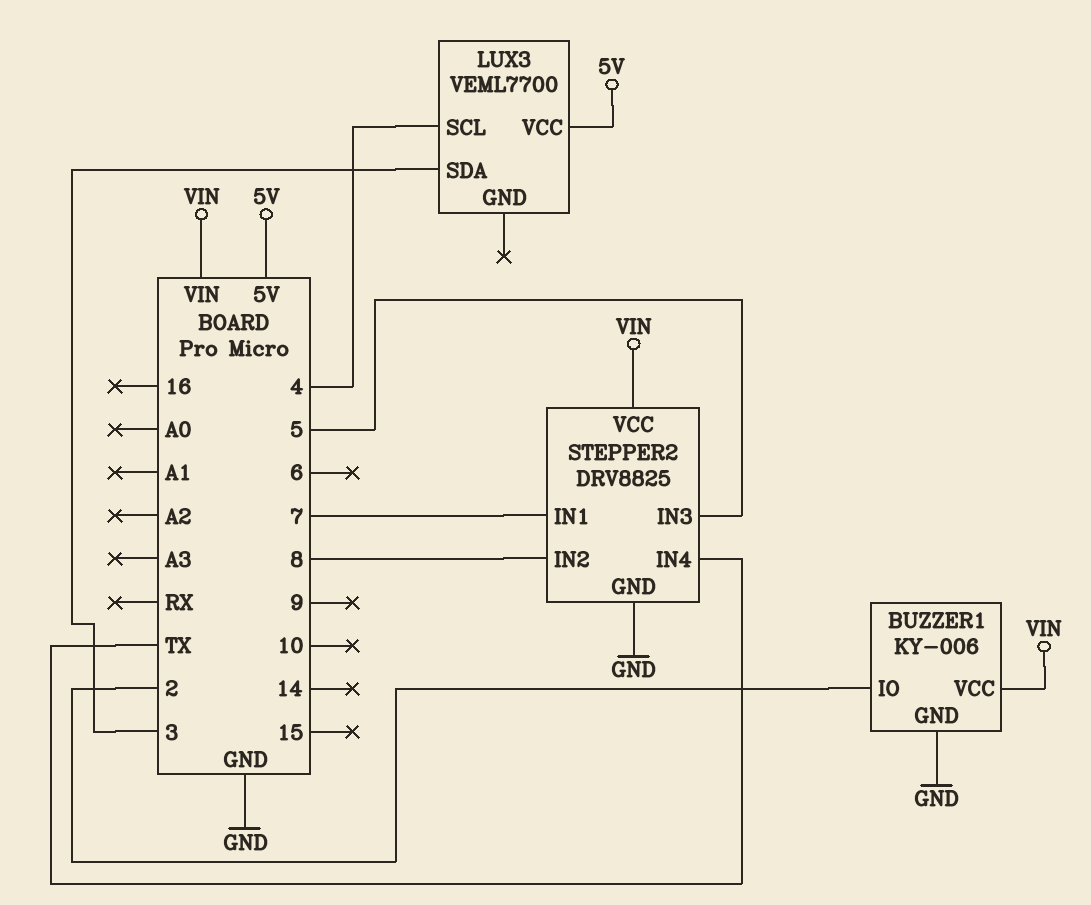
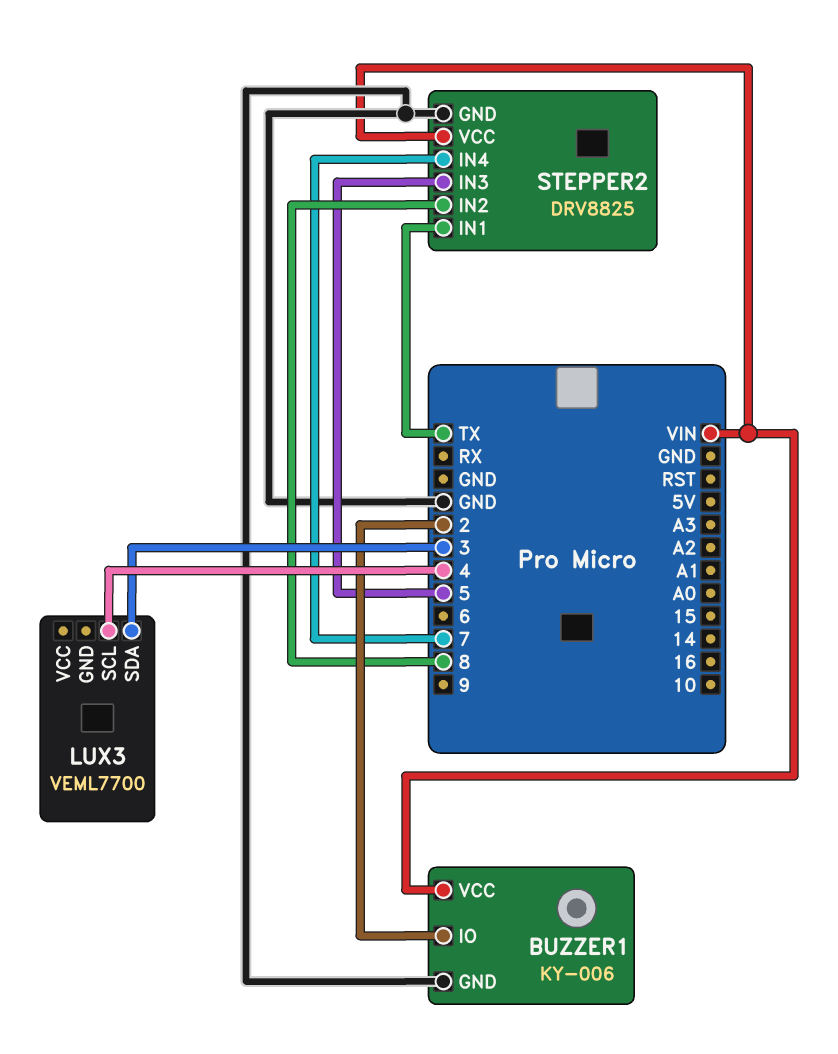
LUX3 pin VCC: 5V -> none
STEPPER2 pin IN1: 7 -> TX
STEPPER2 pin IN4: TX -> 7

